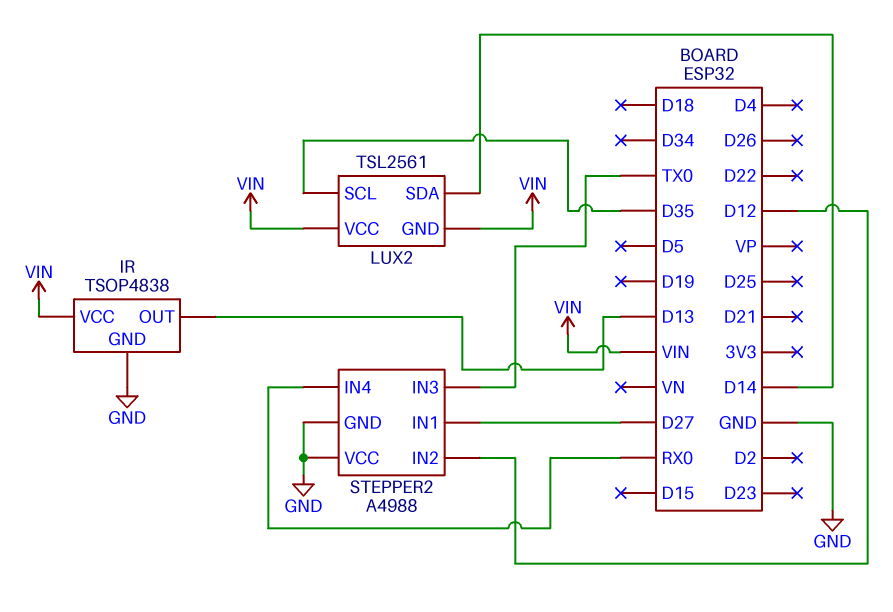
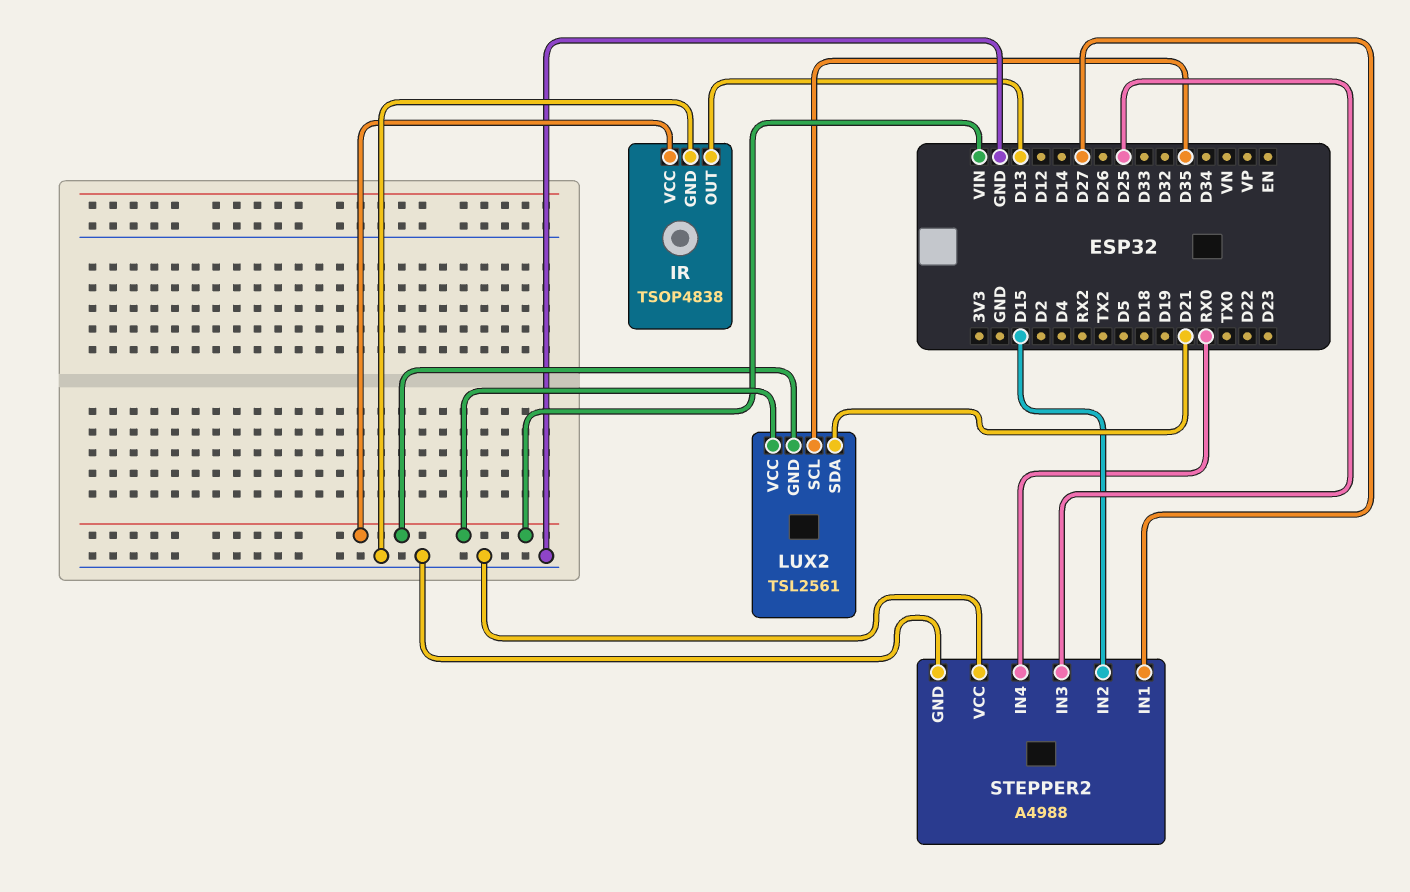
LUX2 pin SDA: D14 -> D21
STEPPER2 pin IN2: D12 -> D15
STEPPER2 pin IN3: TX0 -> D25

